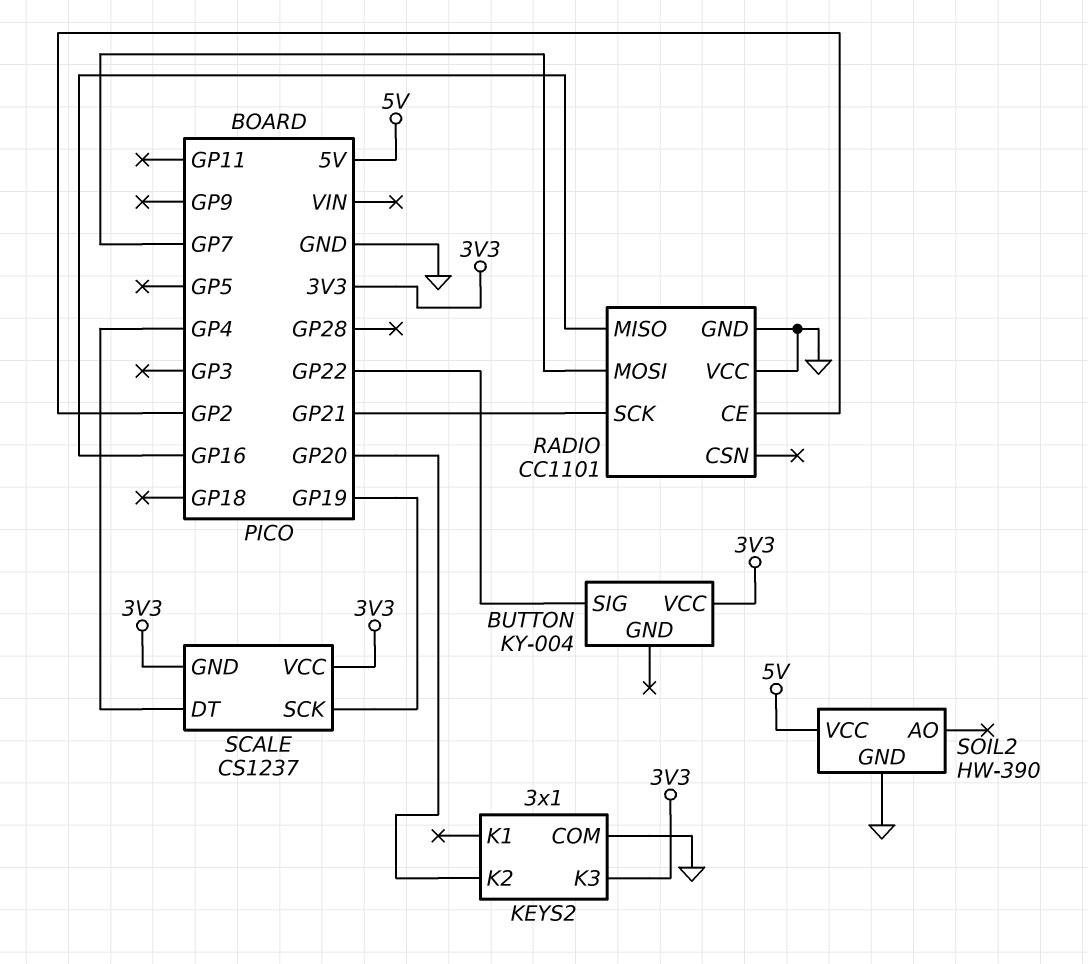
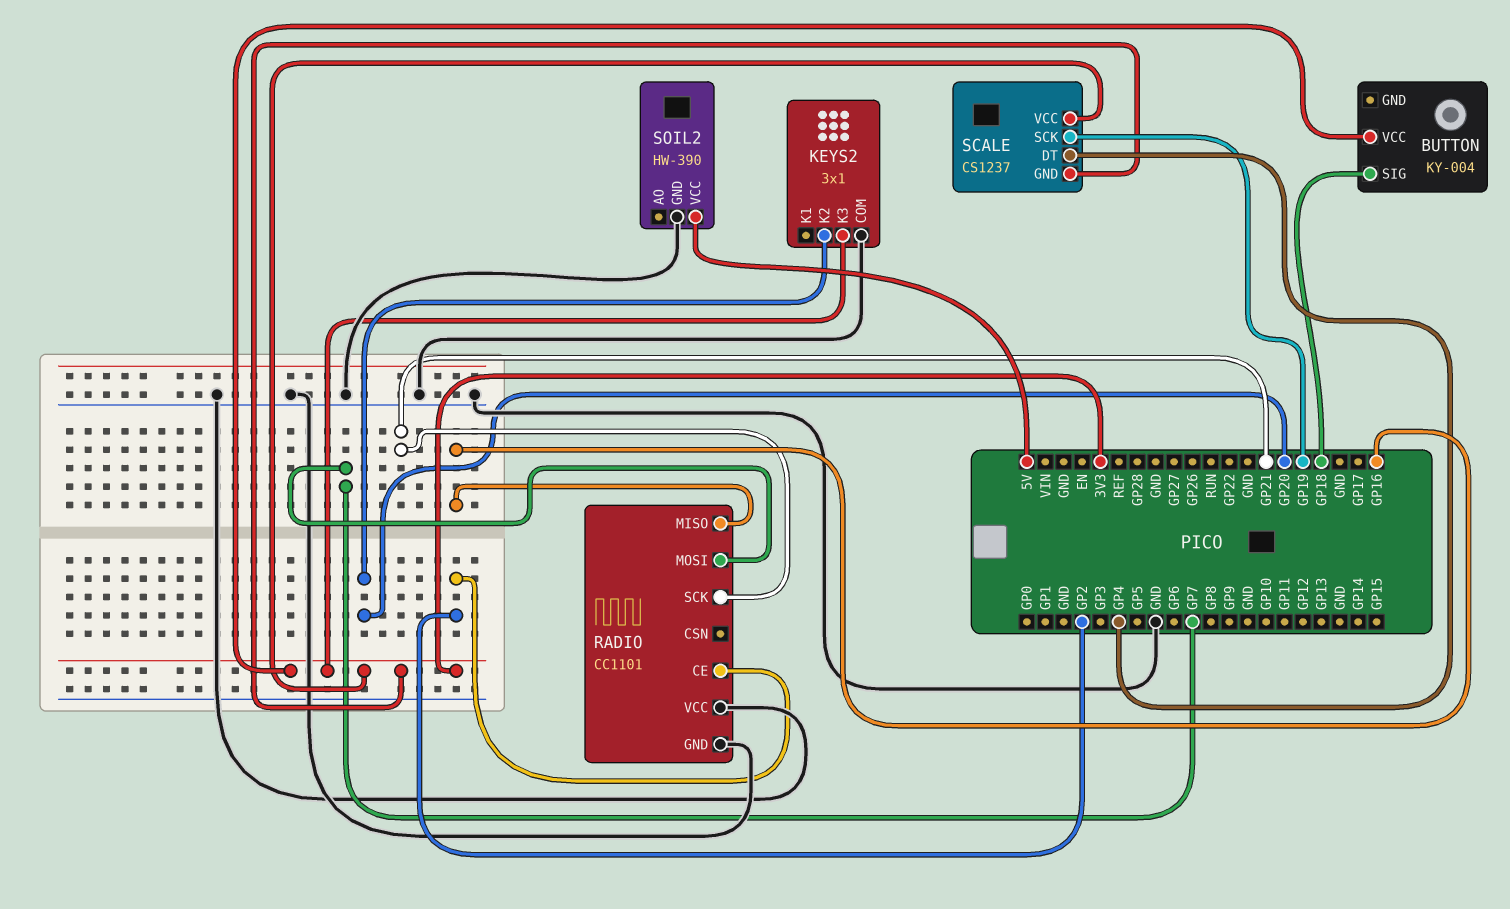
BUTTON pin SIG: GP22 -> GP18

